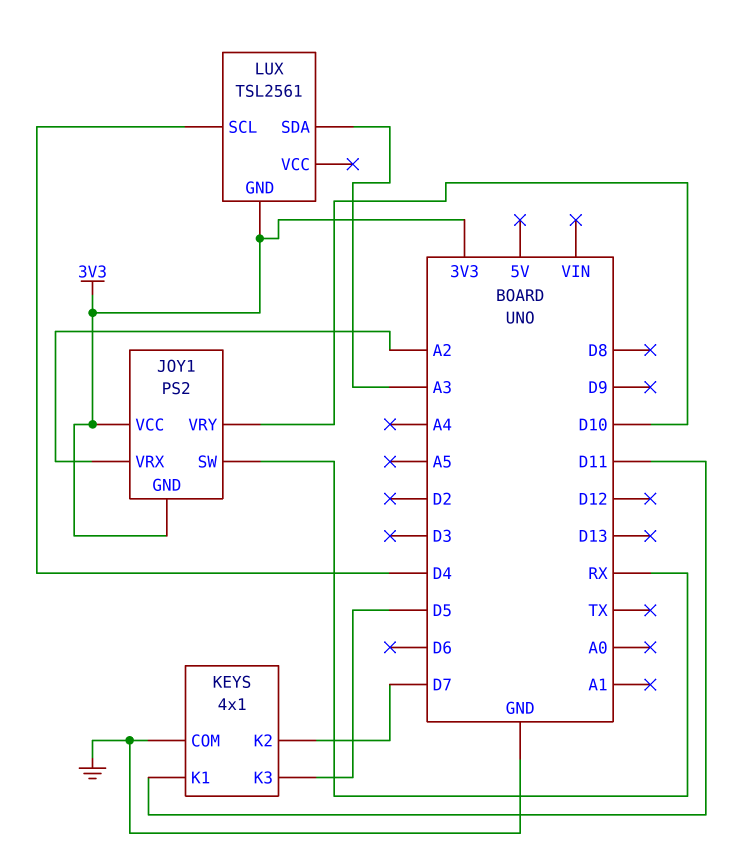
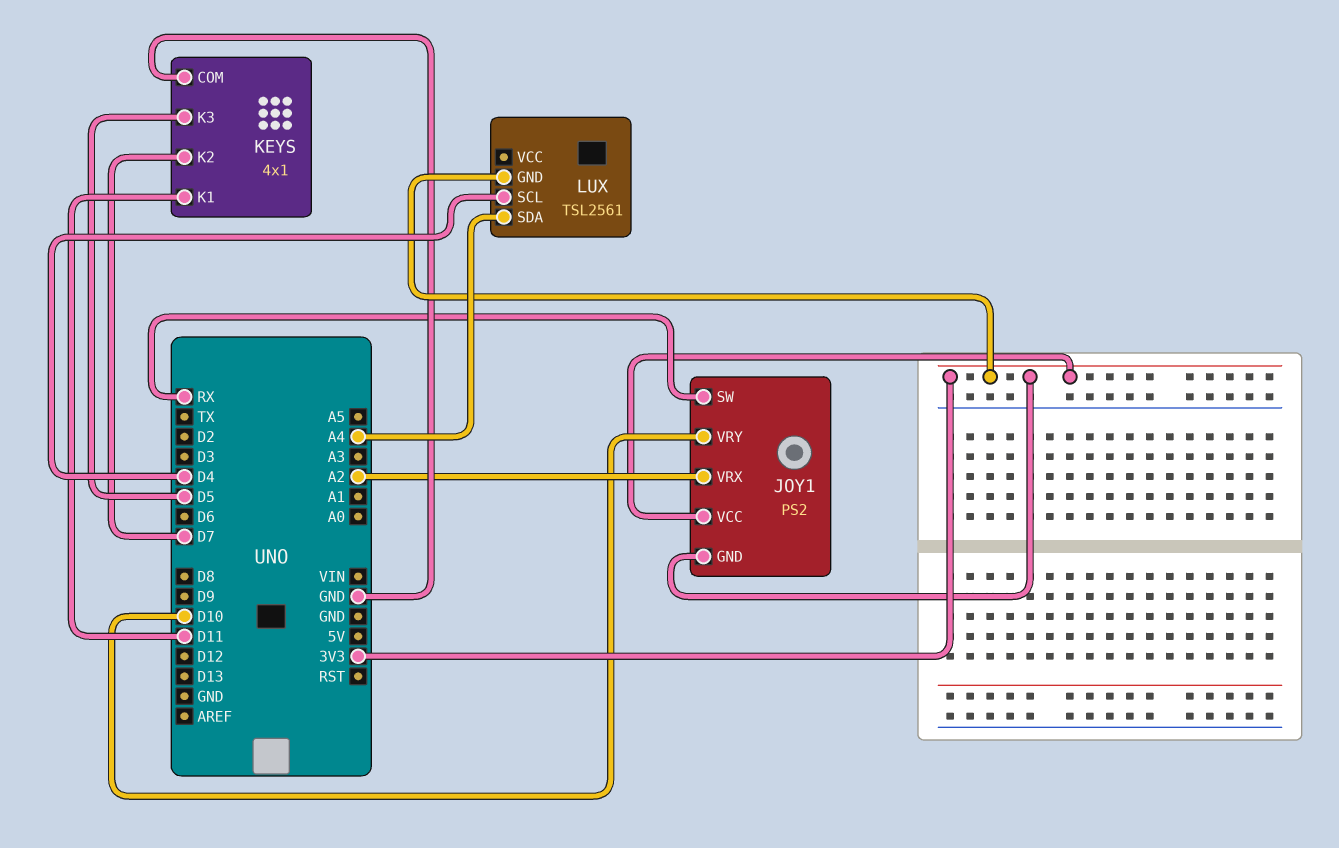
LUX pin SDA: A3 -> A4

